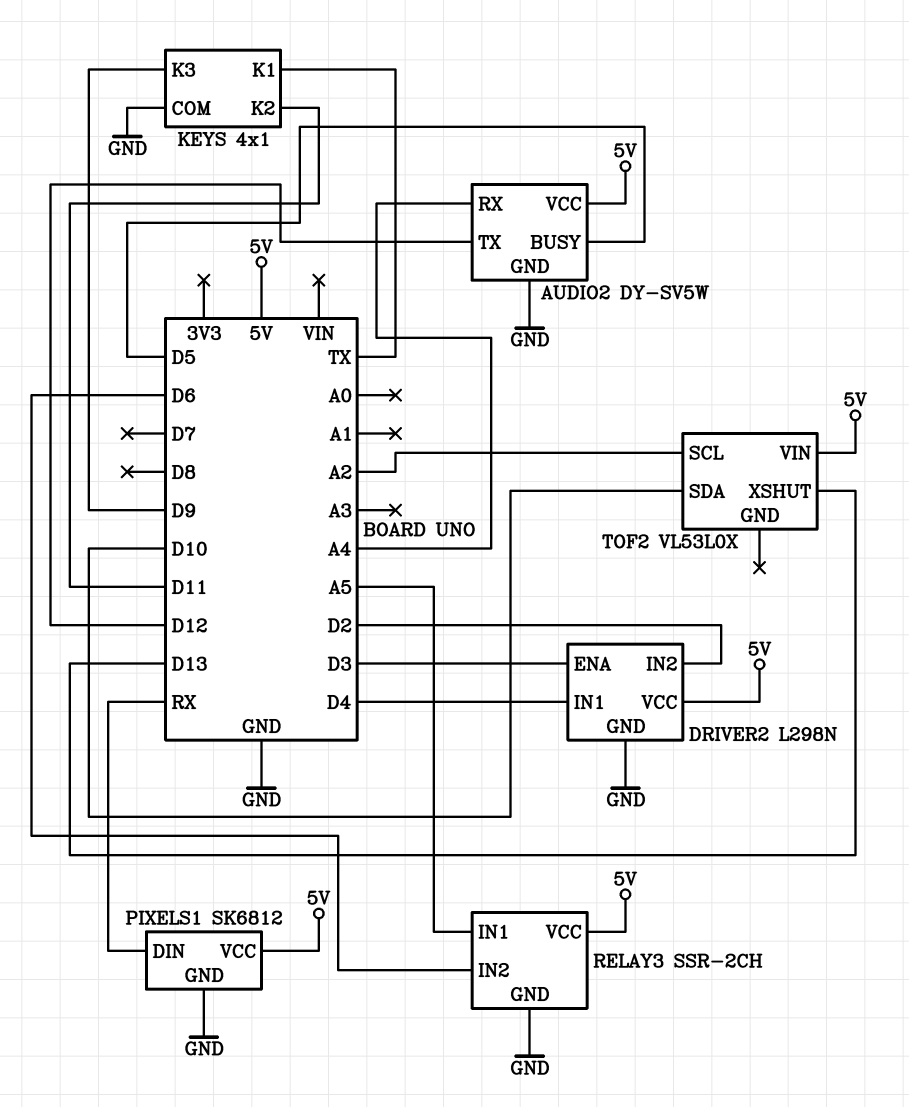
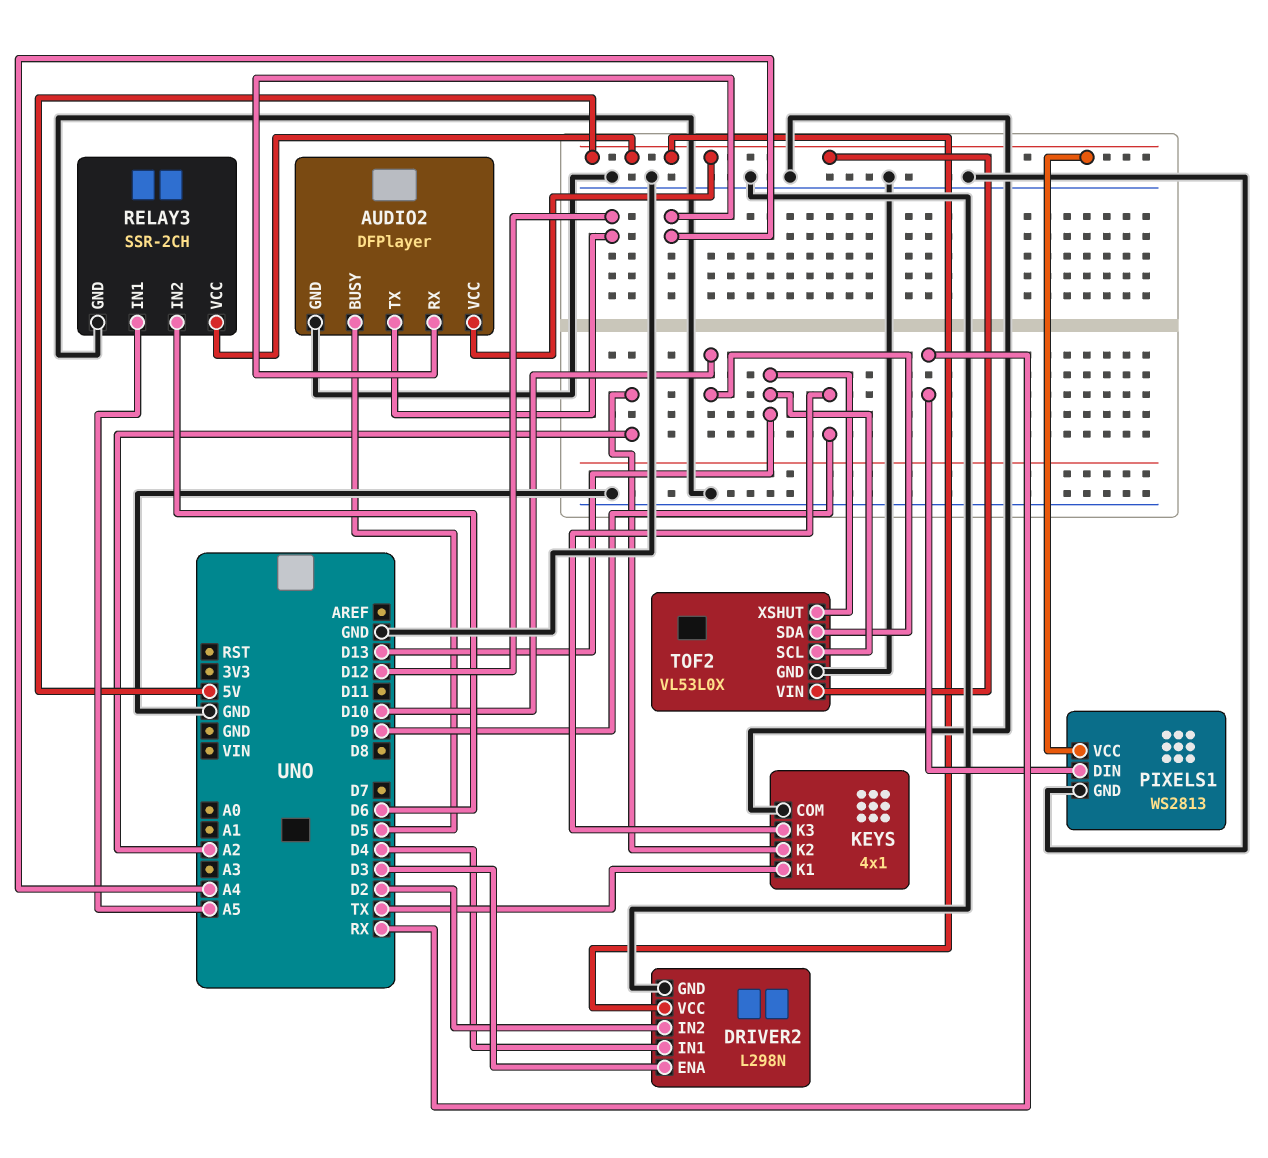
AUDIO2: DY-SV5W -> DFPlayer
KEYS pin K2: D11 -> A2
PIXELS1: SK6812 -> WS2813
TOF2 pin GND: none -> GND
TOF2 pin SCL: A2 -> D13

